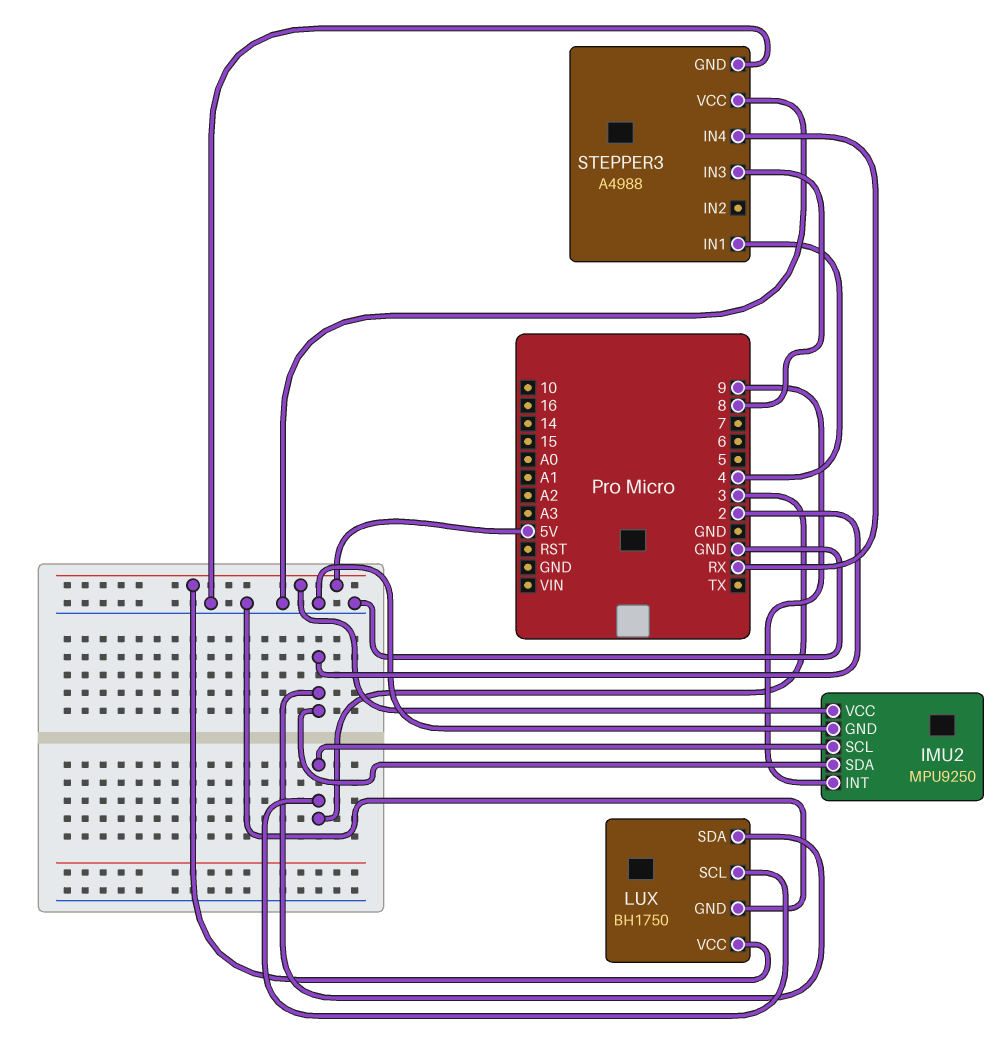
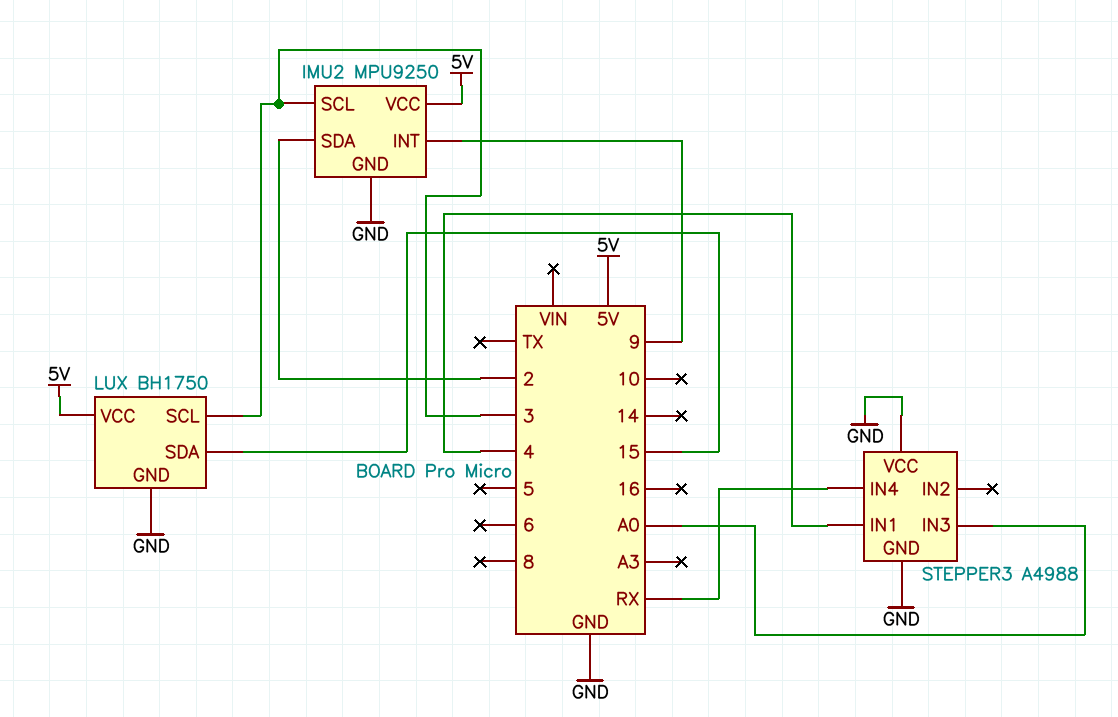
LUX pin SDA: 2 -> 15
STEPPER3 pin IN3: 8 -> A0

